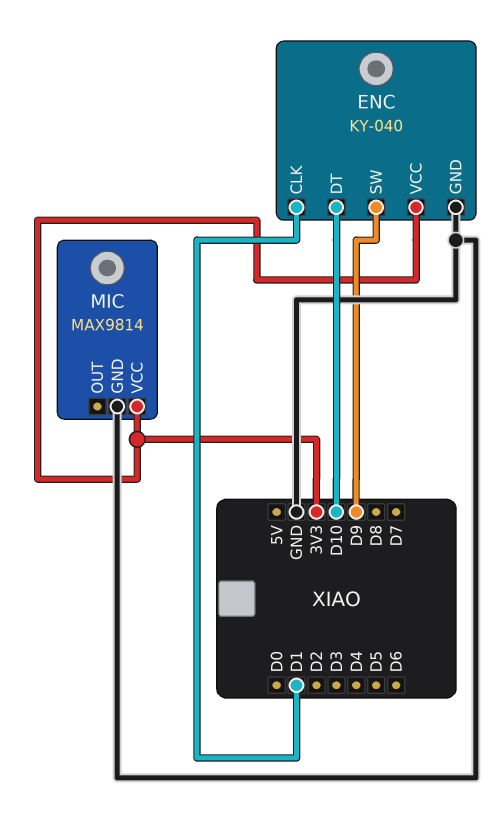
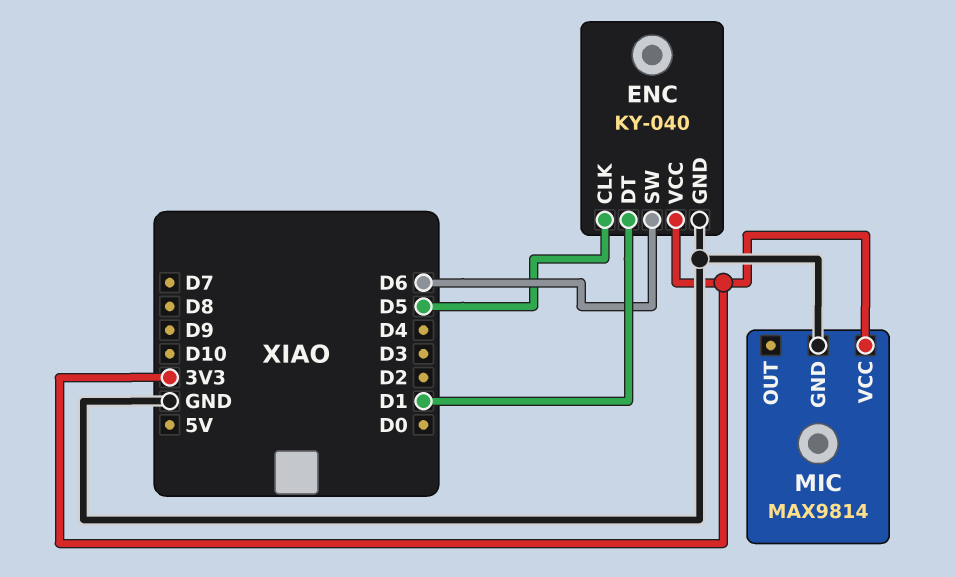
ENC pin CLK: D1 -> D5
ENC pin DT: D10 -> D1
ENC pin SW: D9 -> D6

